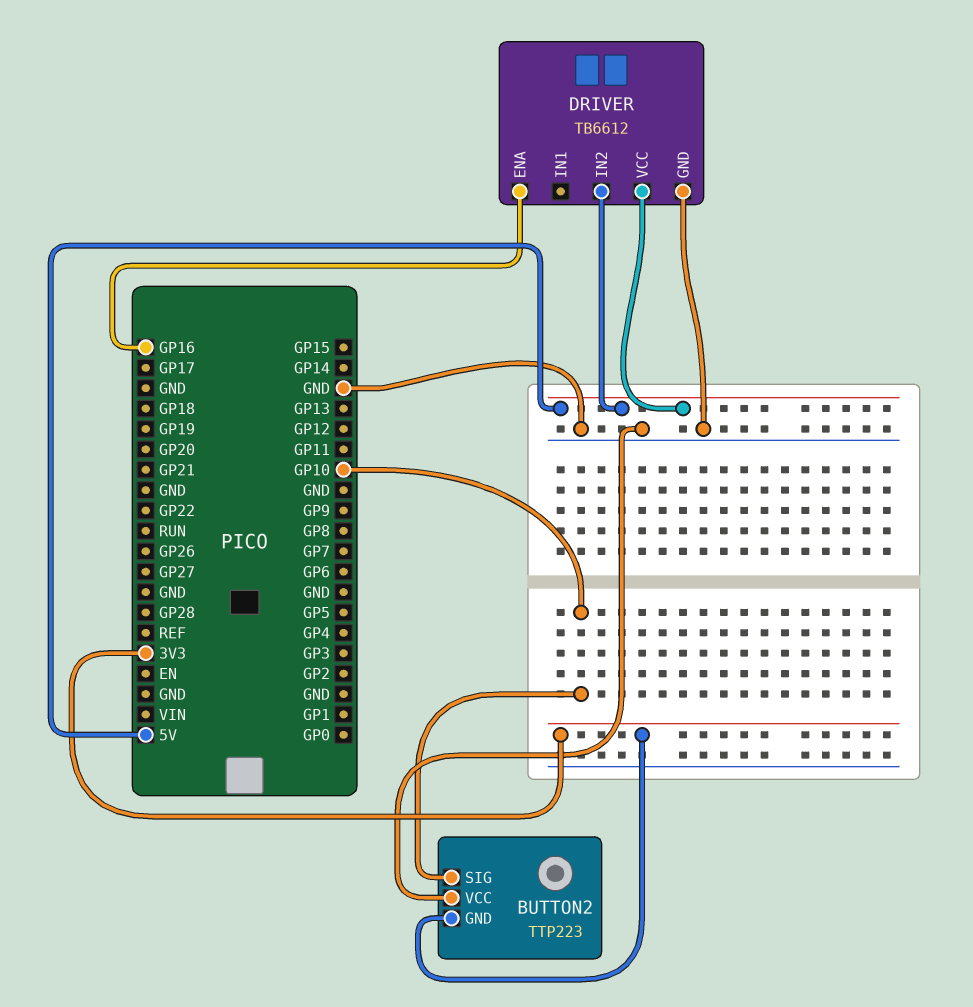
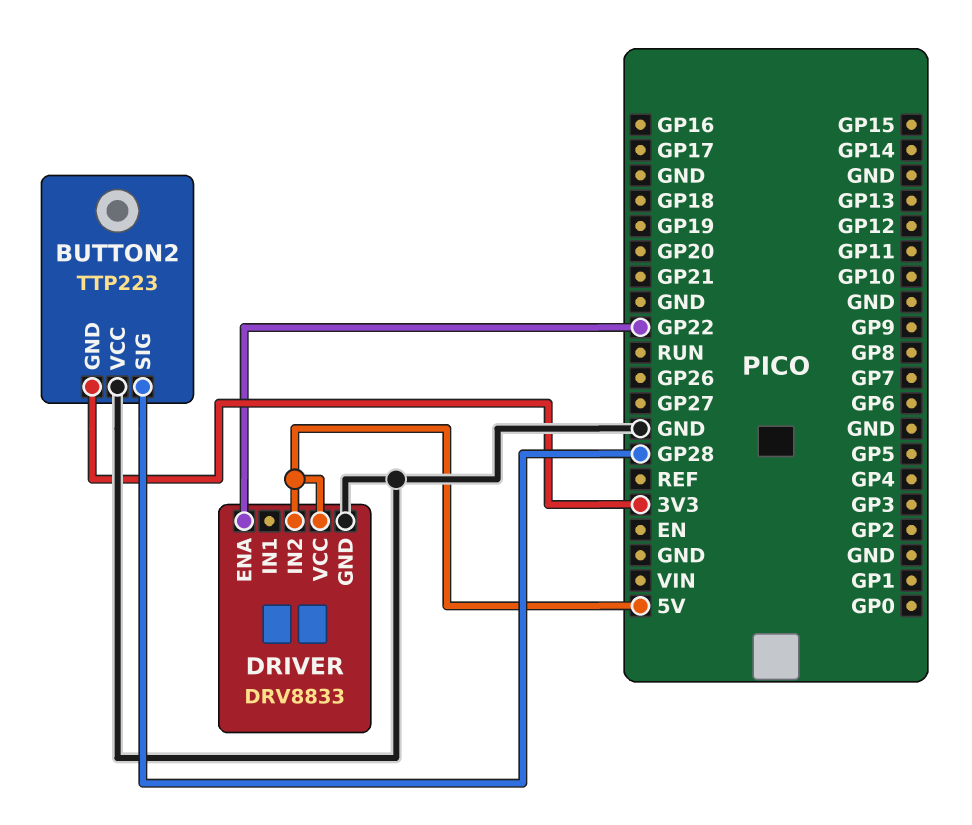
BUTTON2 pin SIG: GP10 -> GP28
DRIVER: TB6612 -> DRV8833
DRIVER pin ENA: GP16 -> GP22

